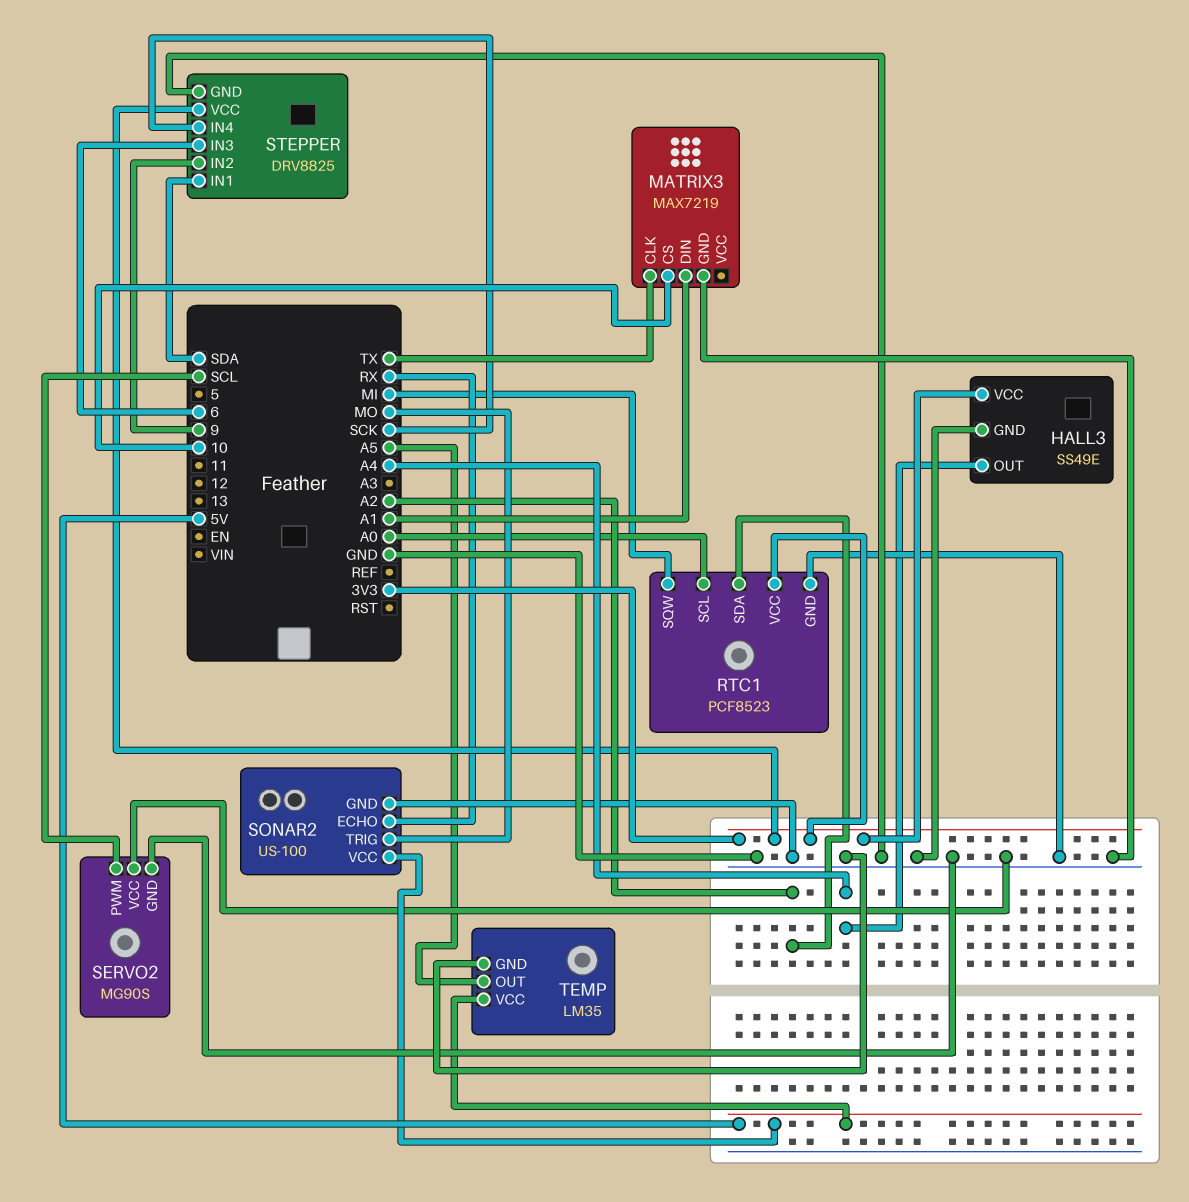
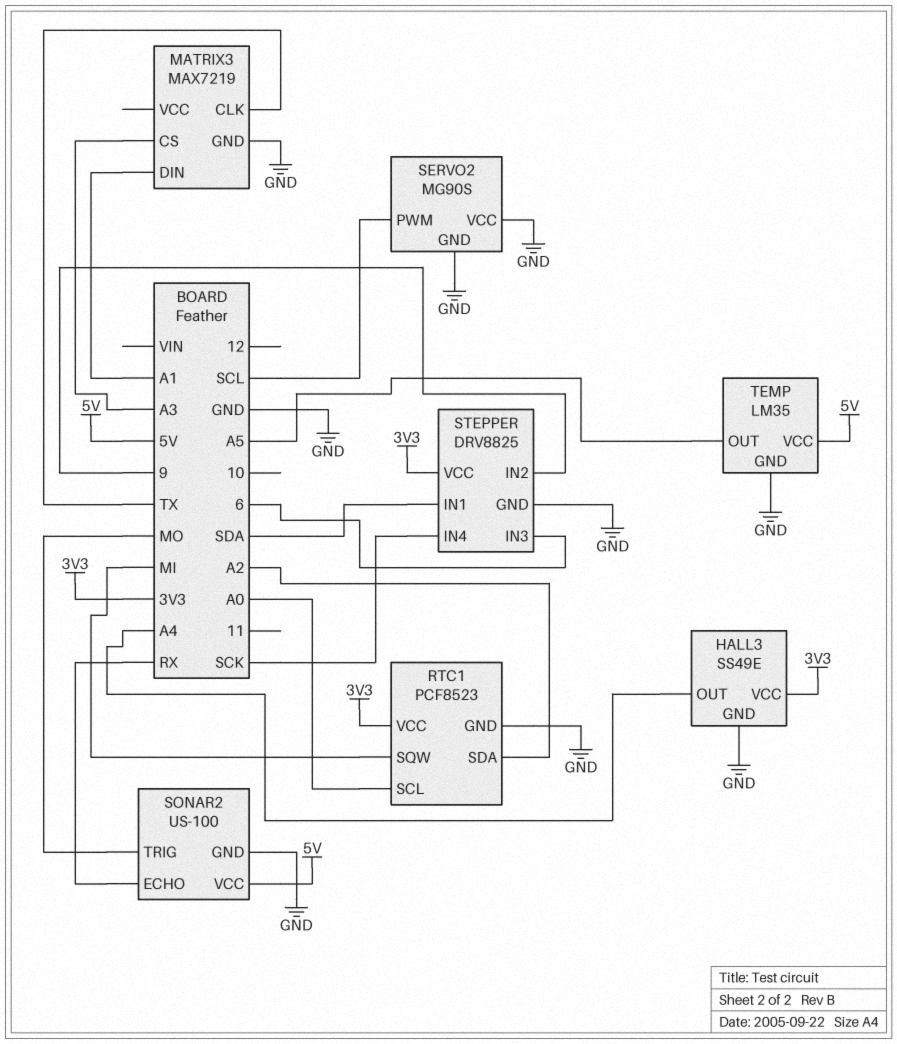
MATRIX3 pin CS: 10 -> A3

